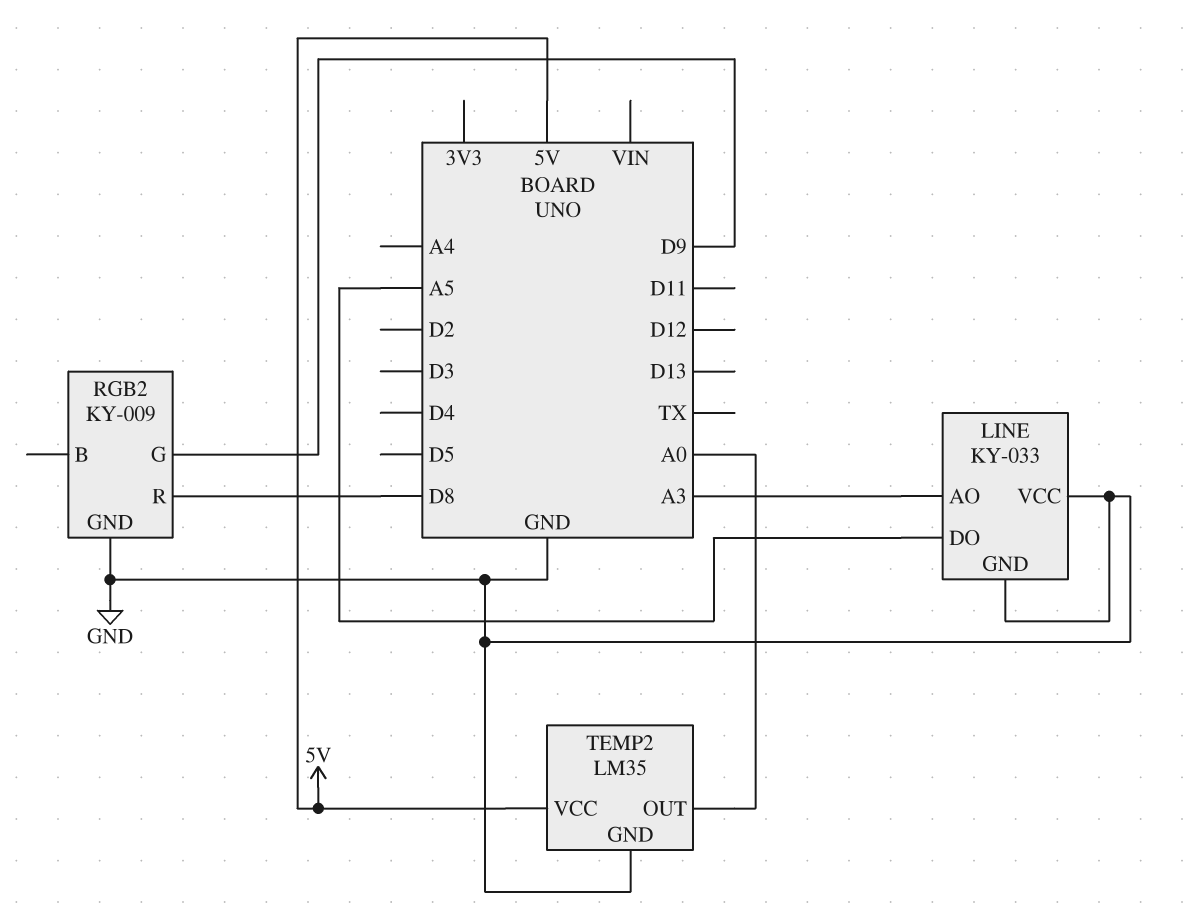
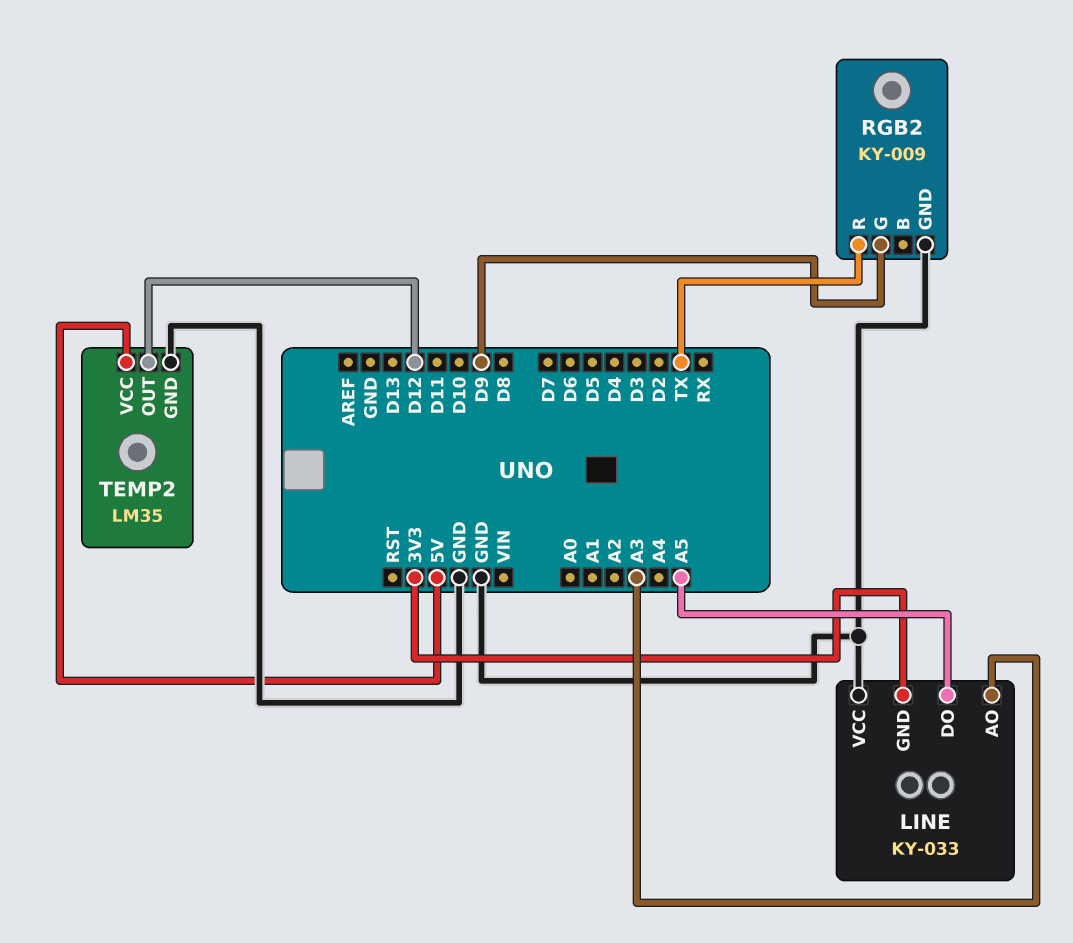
LINE pin GND: GND -> 3V3
RGB2 pin R: D8 -> TX
TEMP2 pin OUT: A0 -> D12

